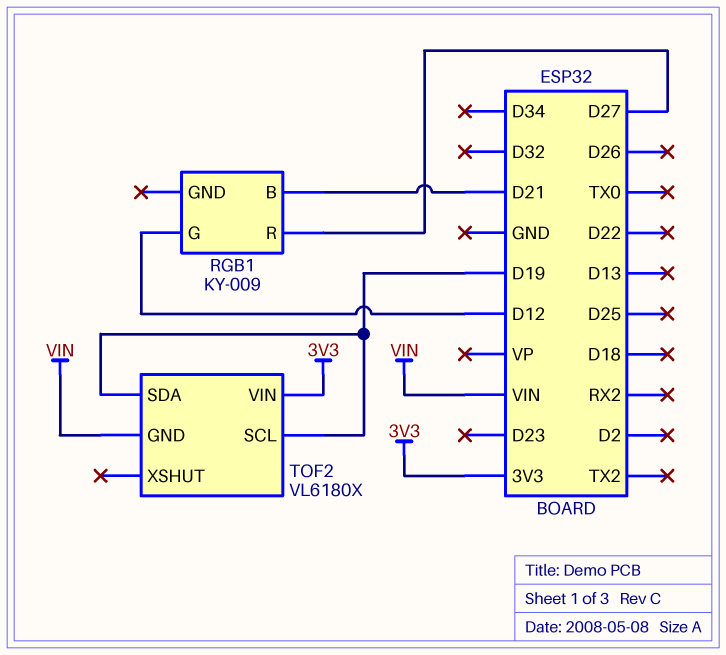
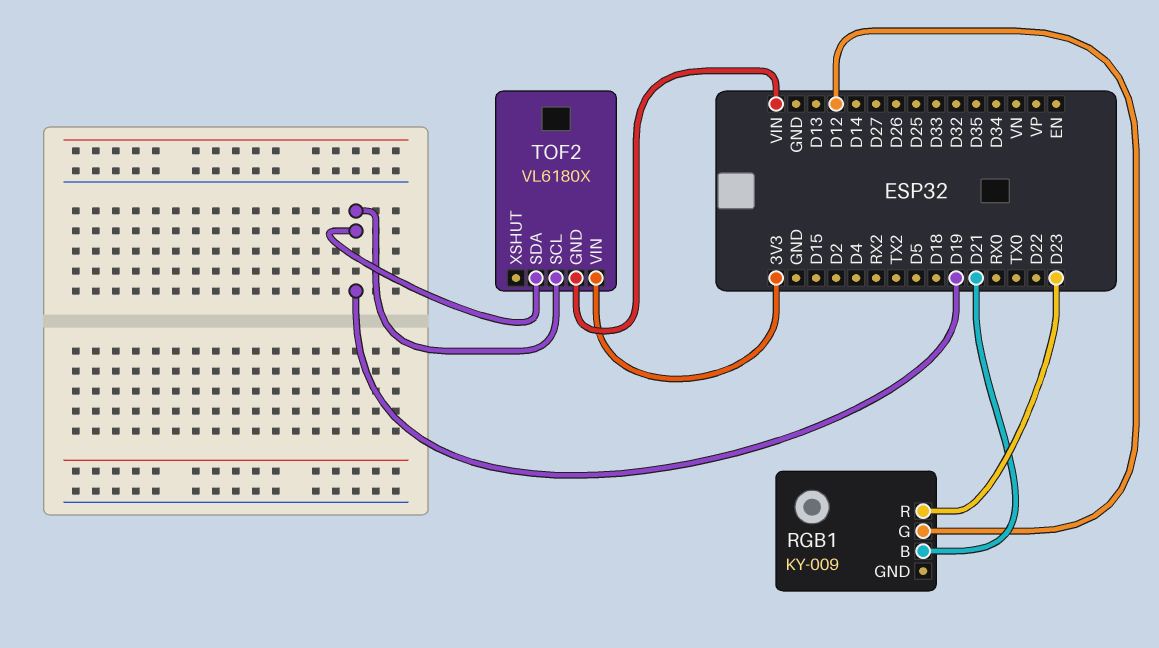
RGB1 pin R: D27 -> D23

